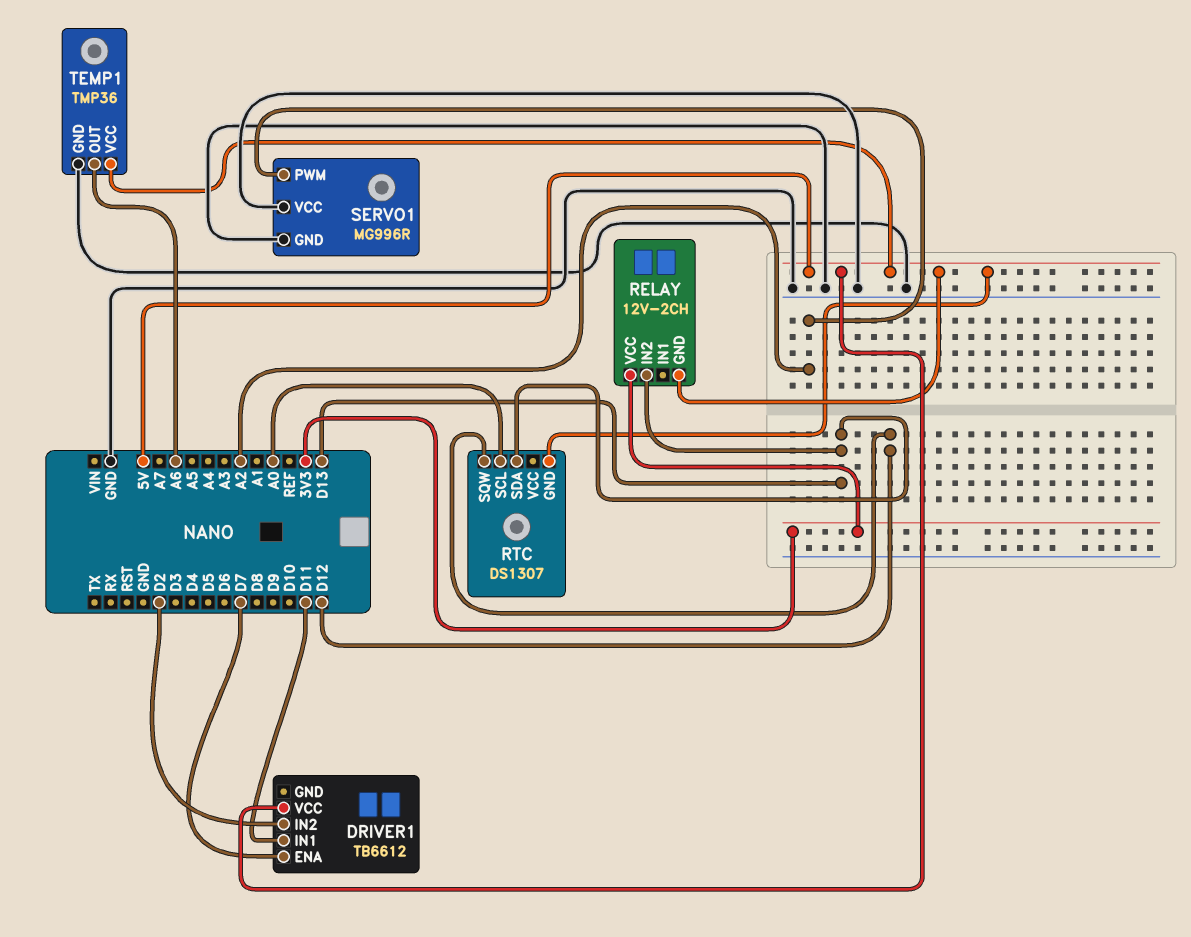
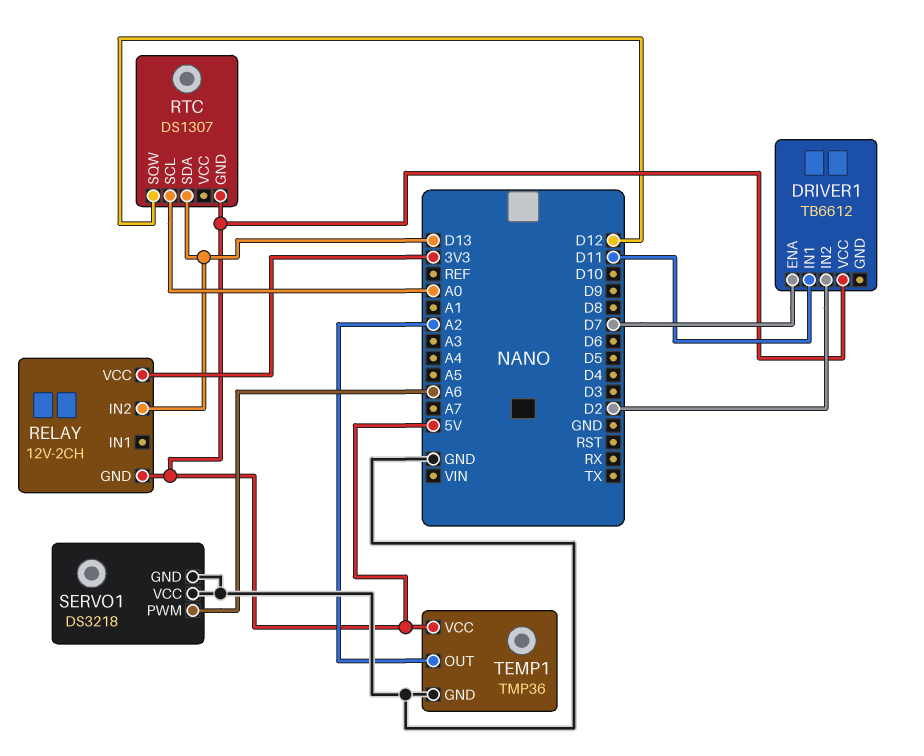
SERVO1: MG996R -> DS3218
SERVO1 pin PWM: A2 -> A6
TEMP1 pin OUT: A6 -> A2

